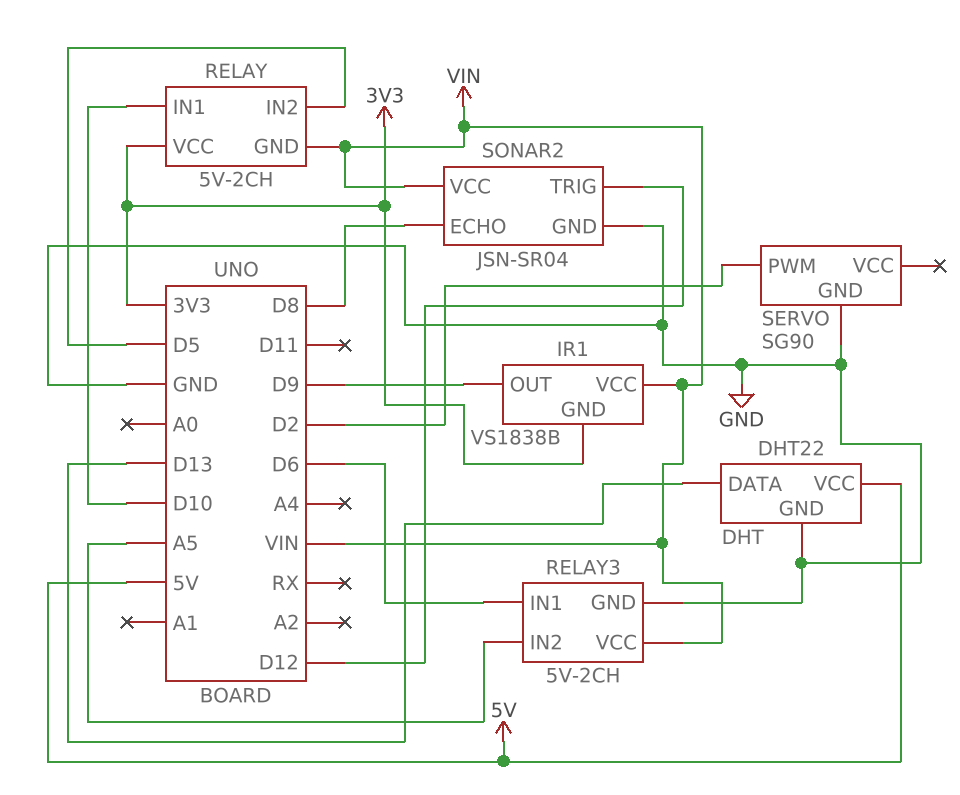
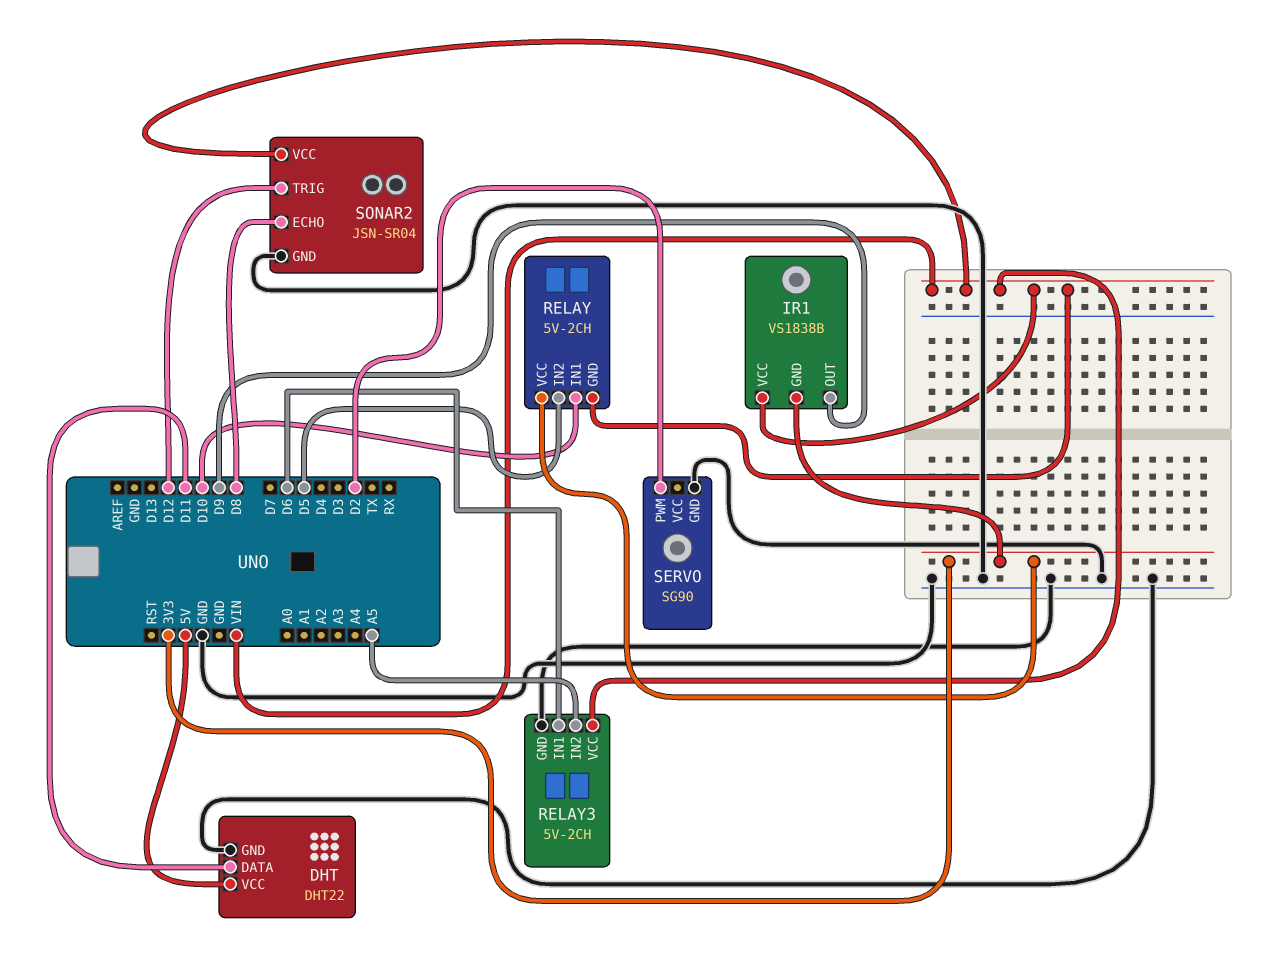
DHT pin DATA: D13 -> D11

